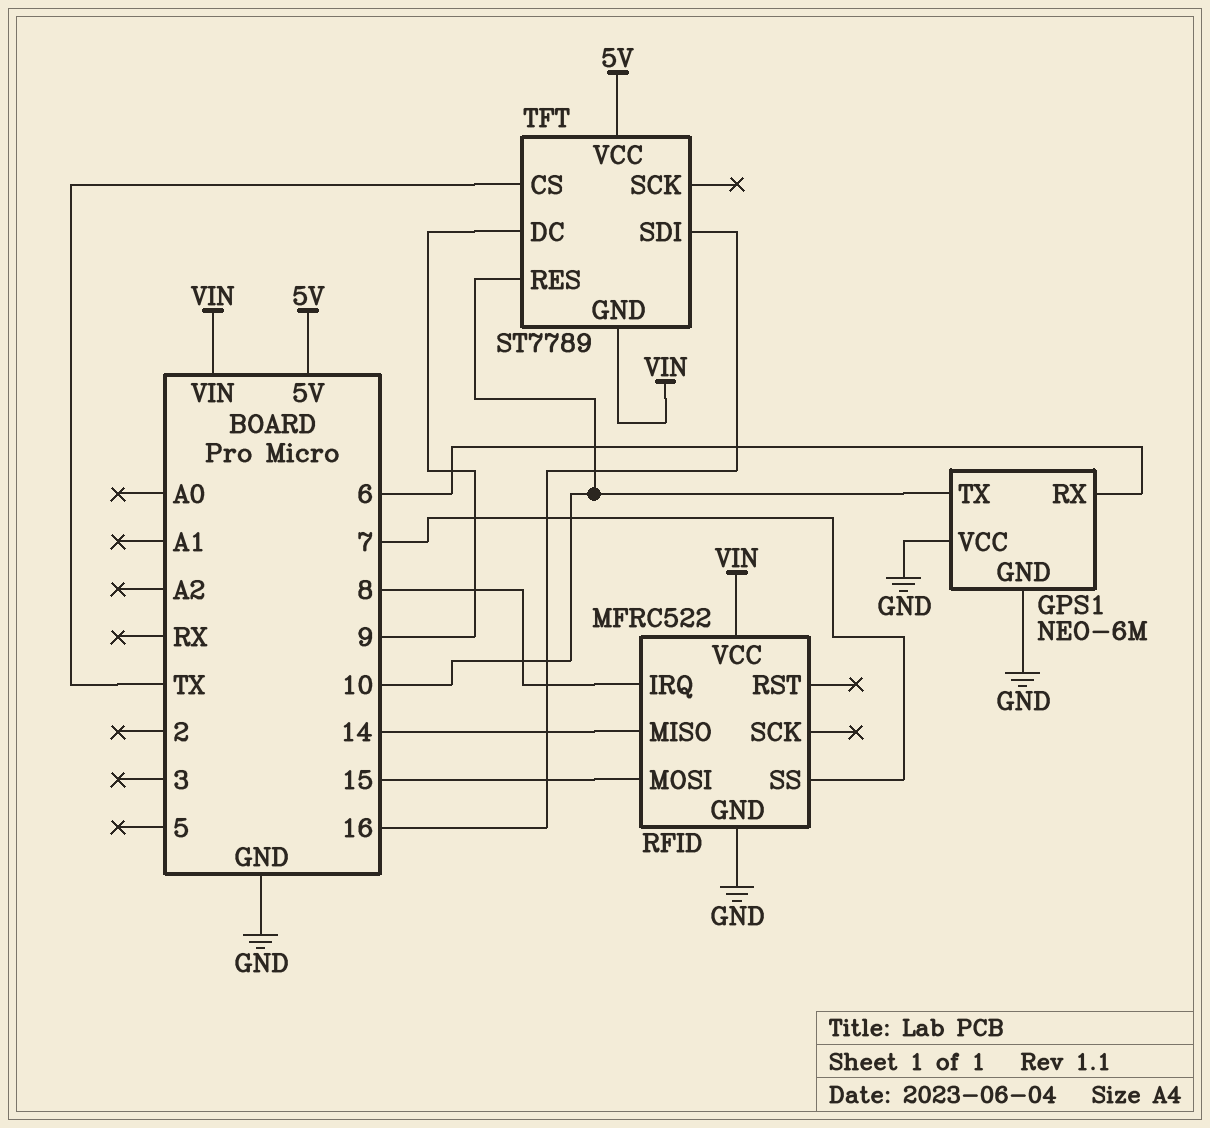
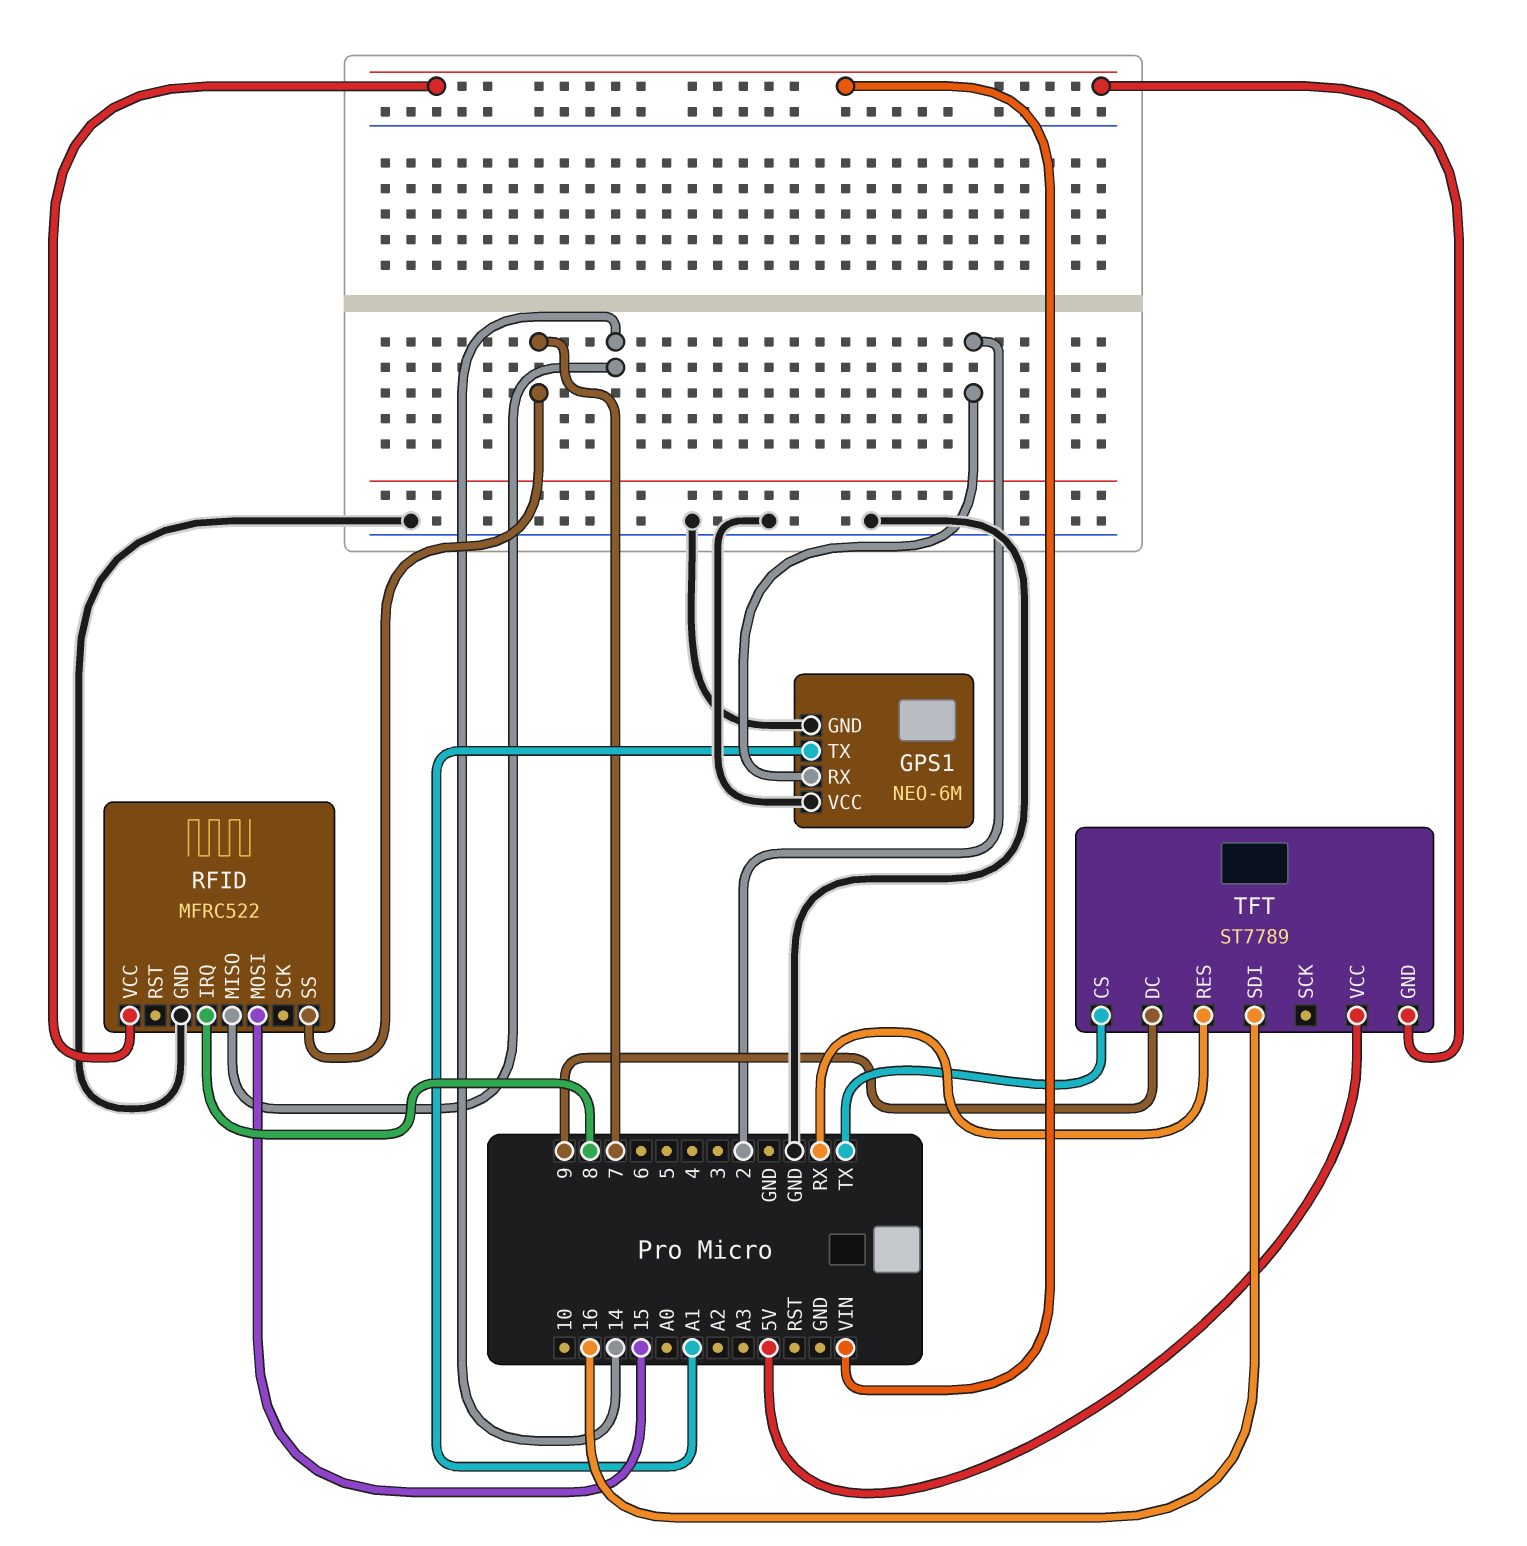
GPS1 pin RX: 6 -> 2
GPS1 pin TX: 10 -> A1
TFT pin RES: 10 -> RX

